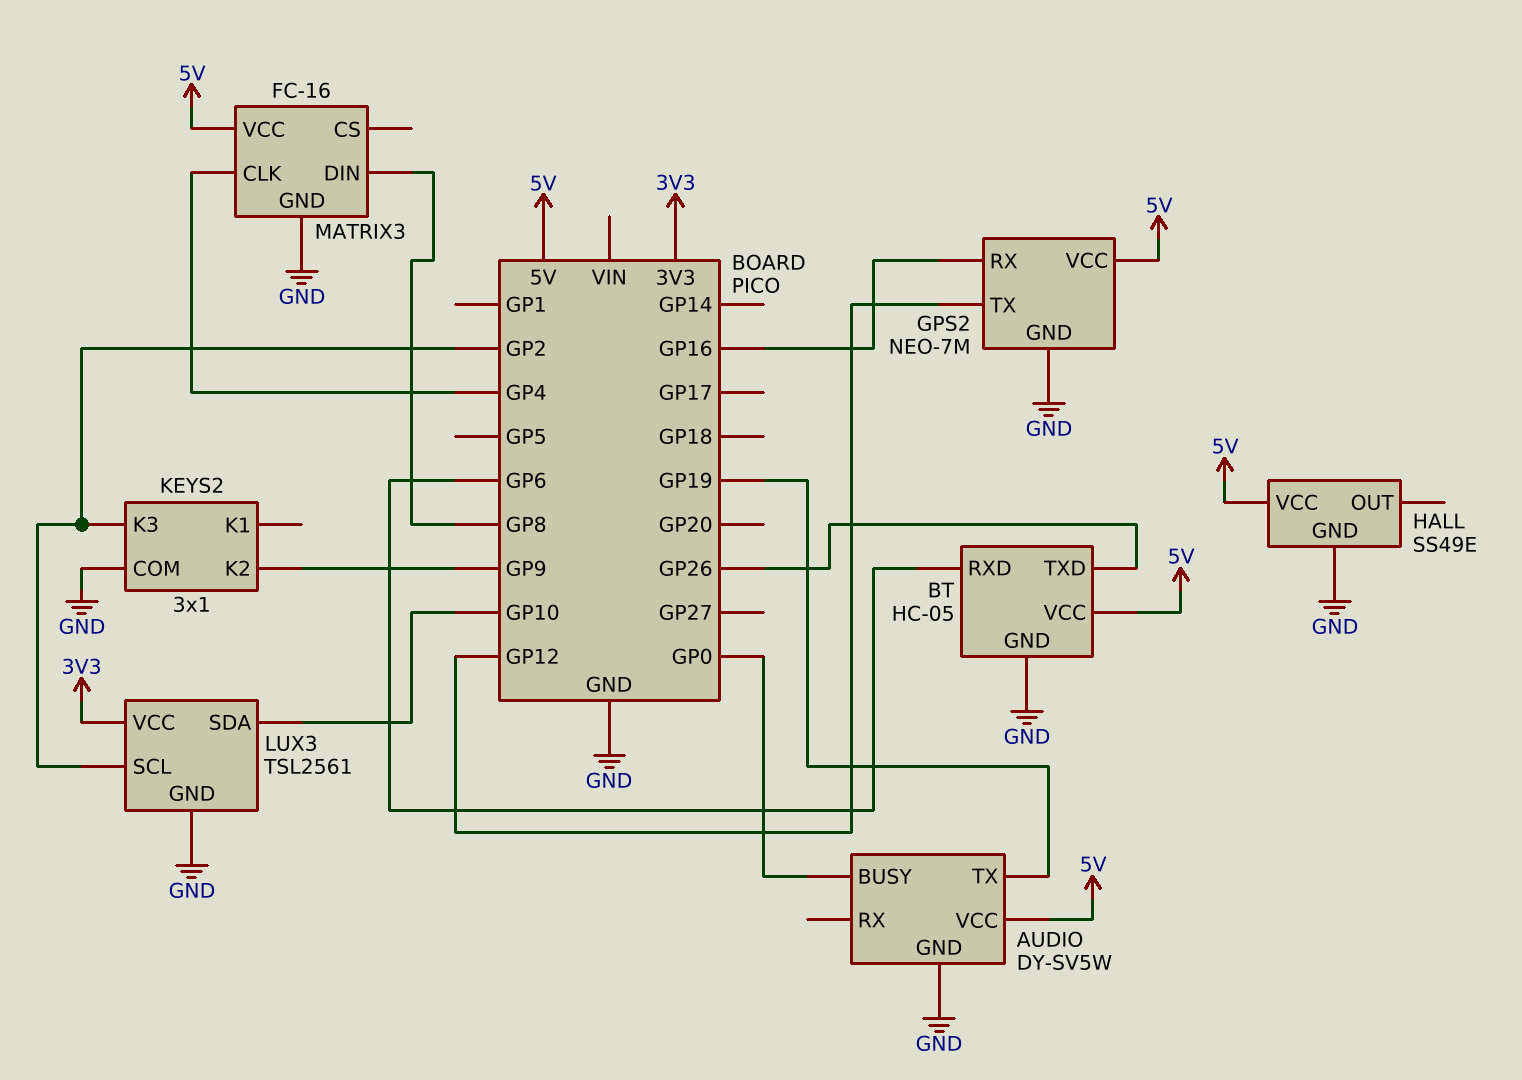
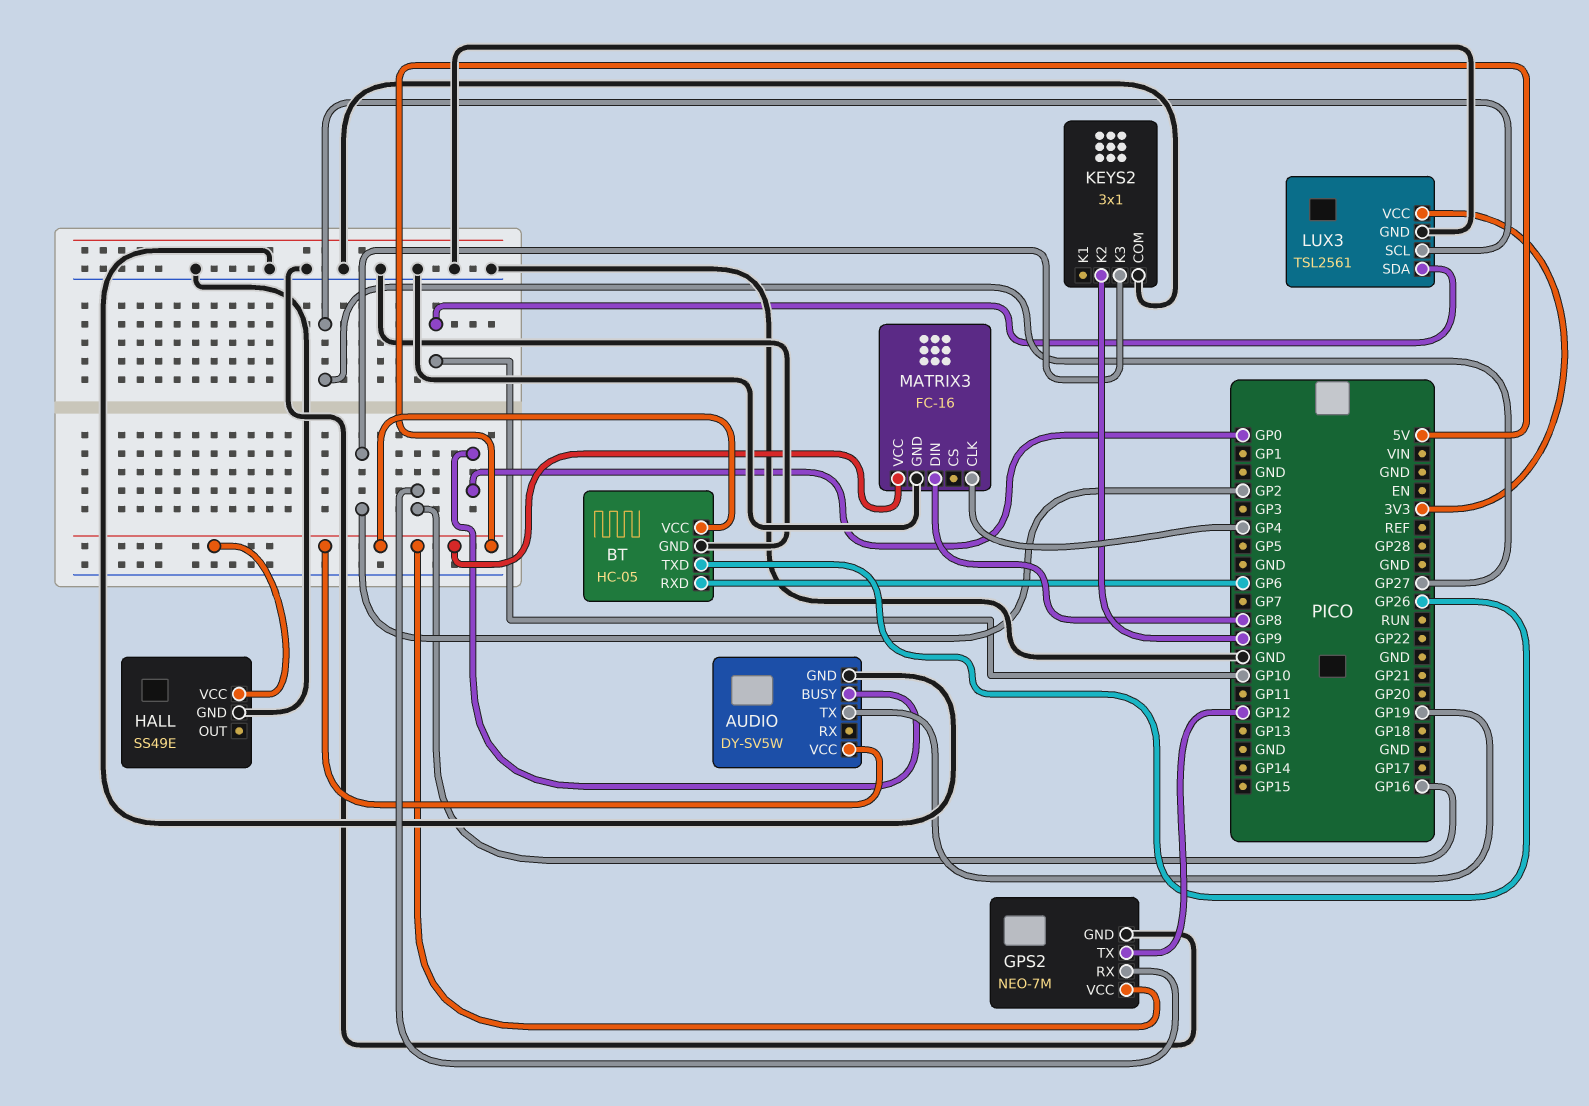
LUX3 pin SCL: GP2 -> GP27

